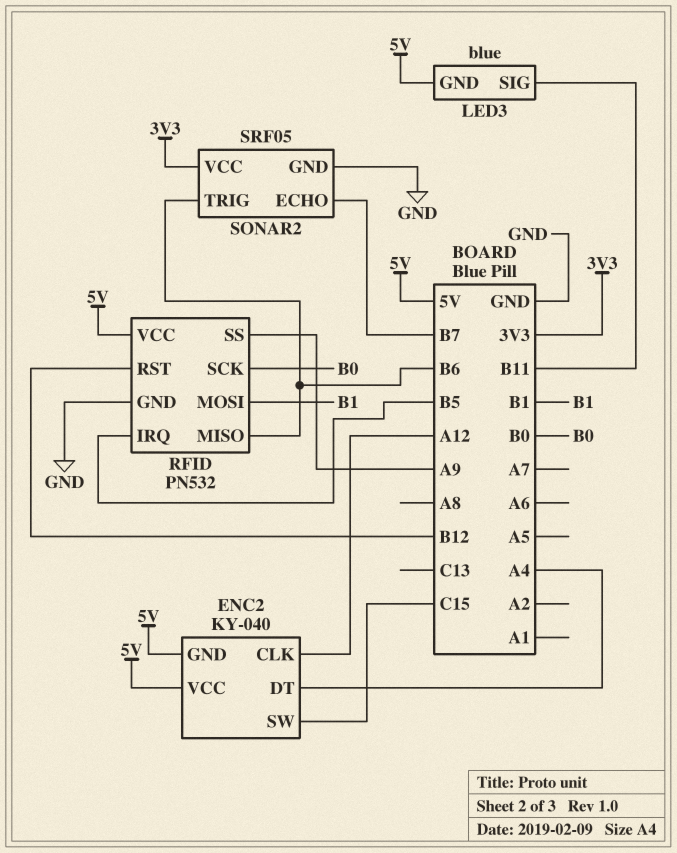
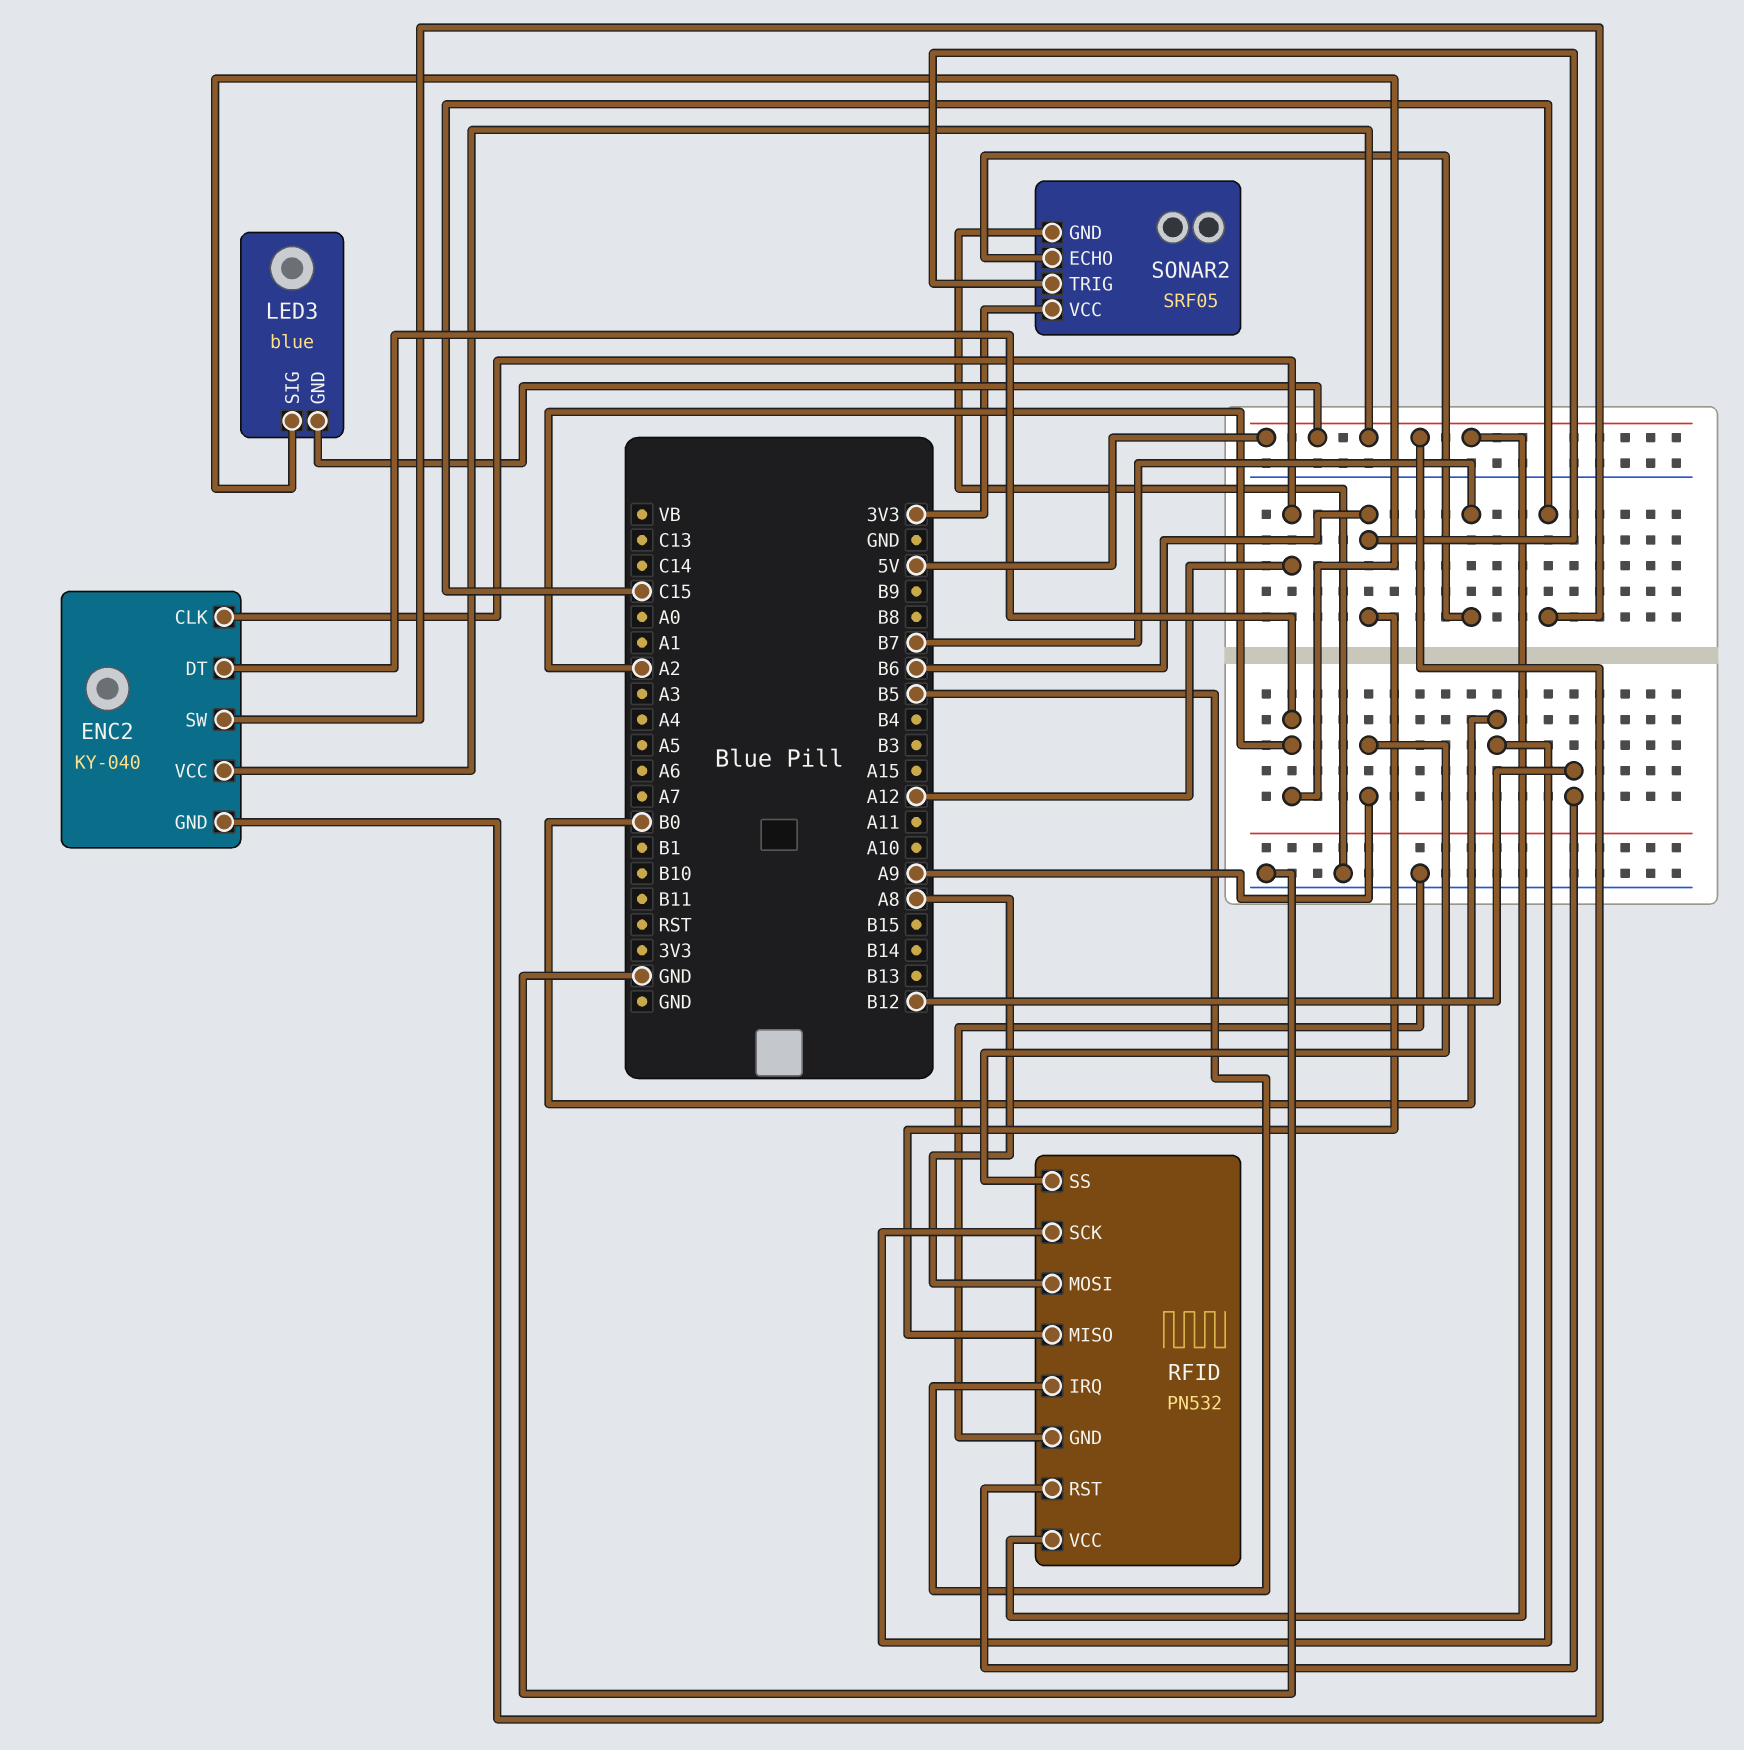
ENC2 pin DT: A4 -> A2
LED3 pin SIG: B11 -> A2
RFID pin MOSI: B1 -> A8

